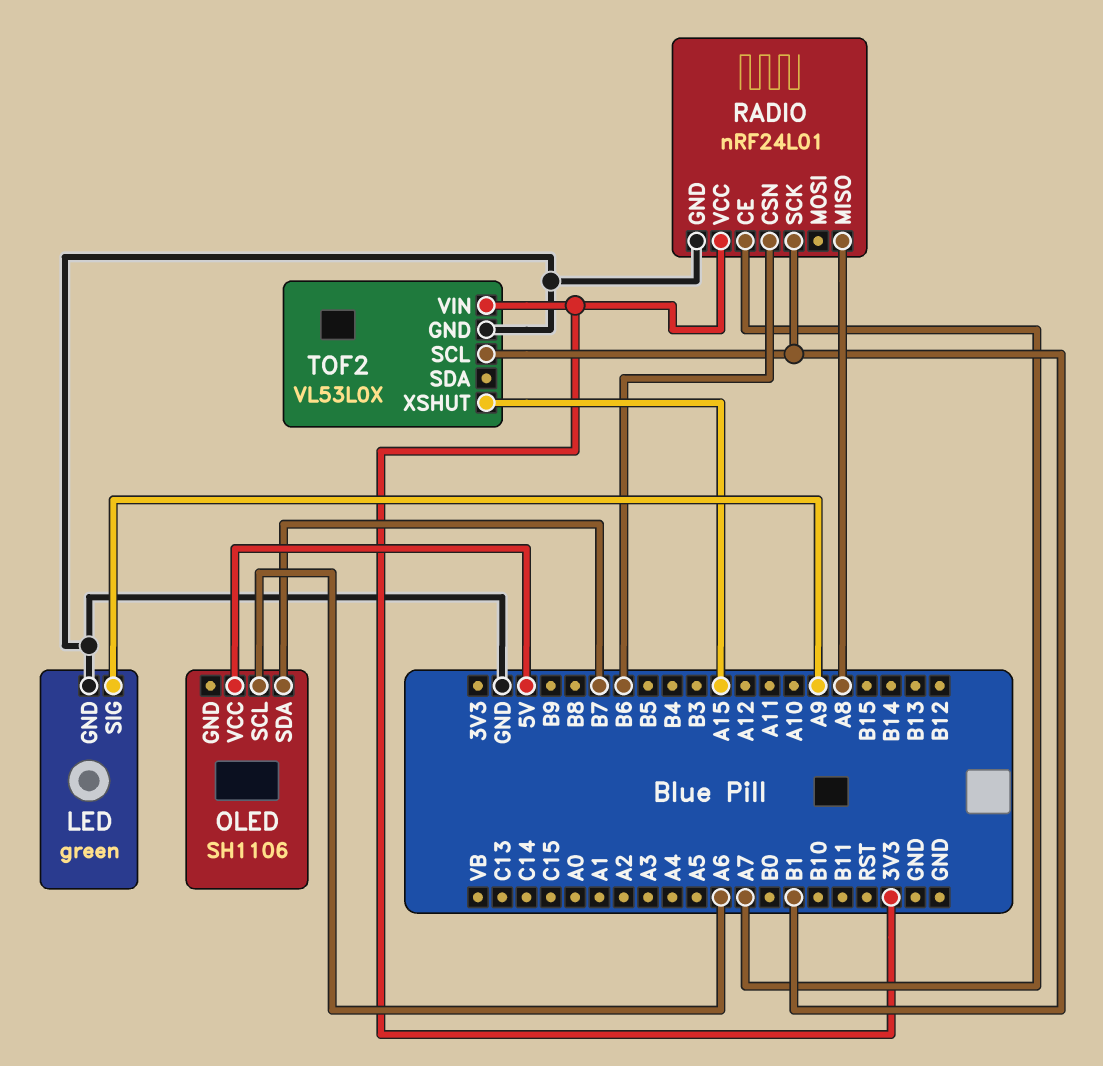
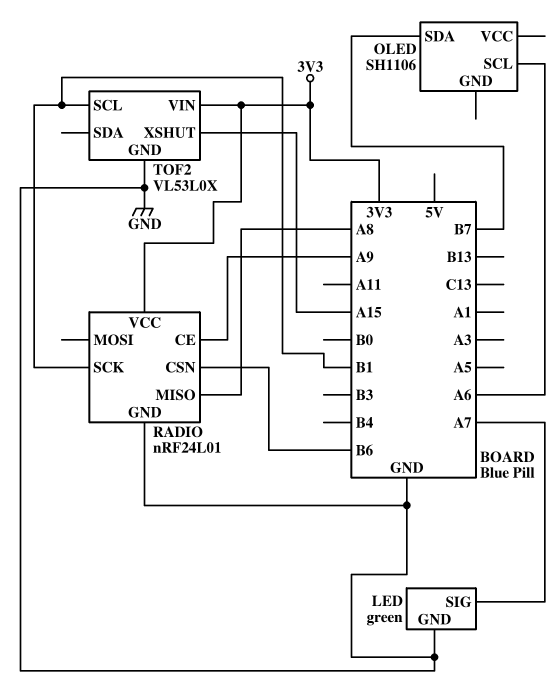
LED pin SIG: A9 -> A7
OLED pin VCC: 5V -> none
RADIO pin CE: A7 -> A9

